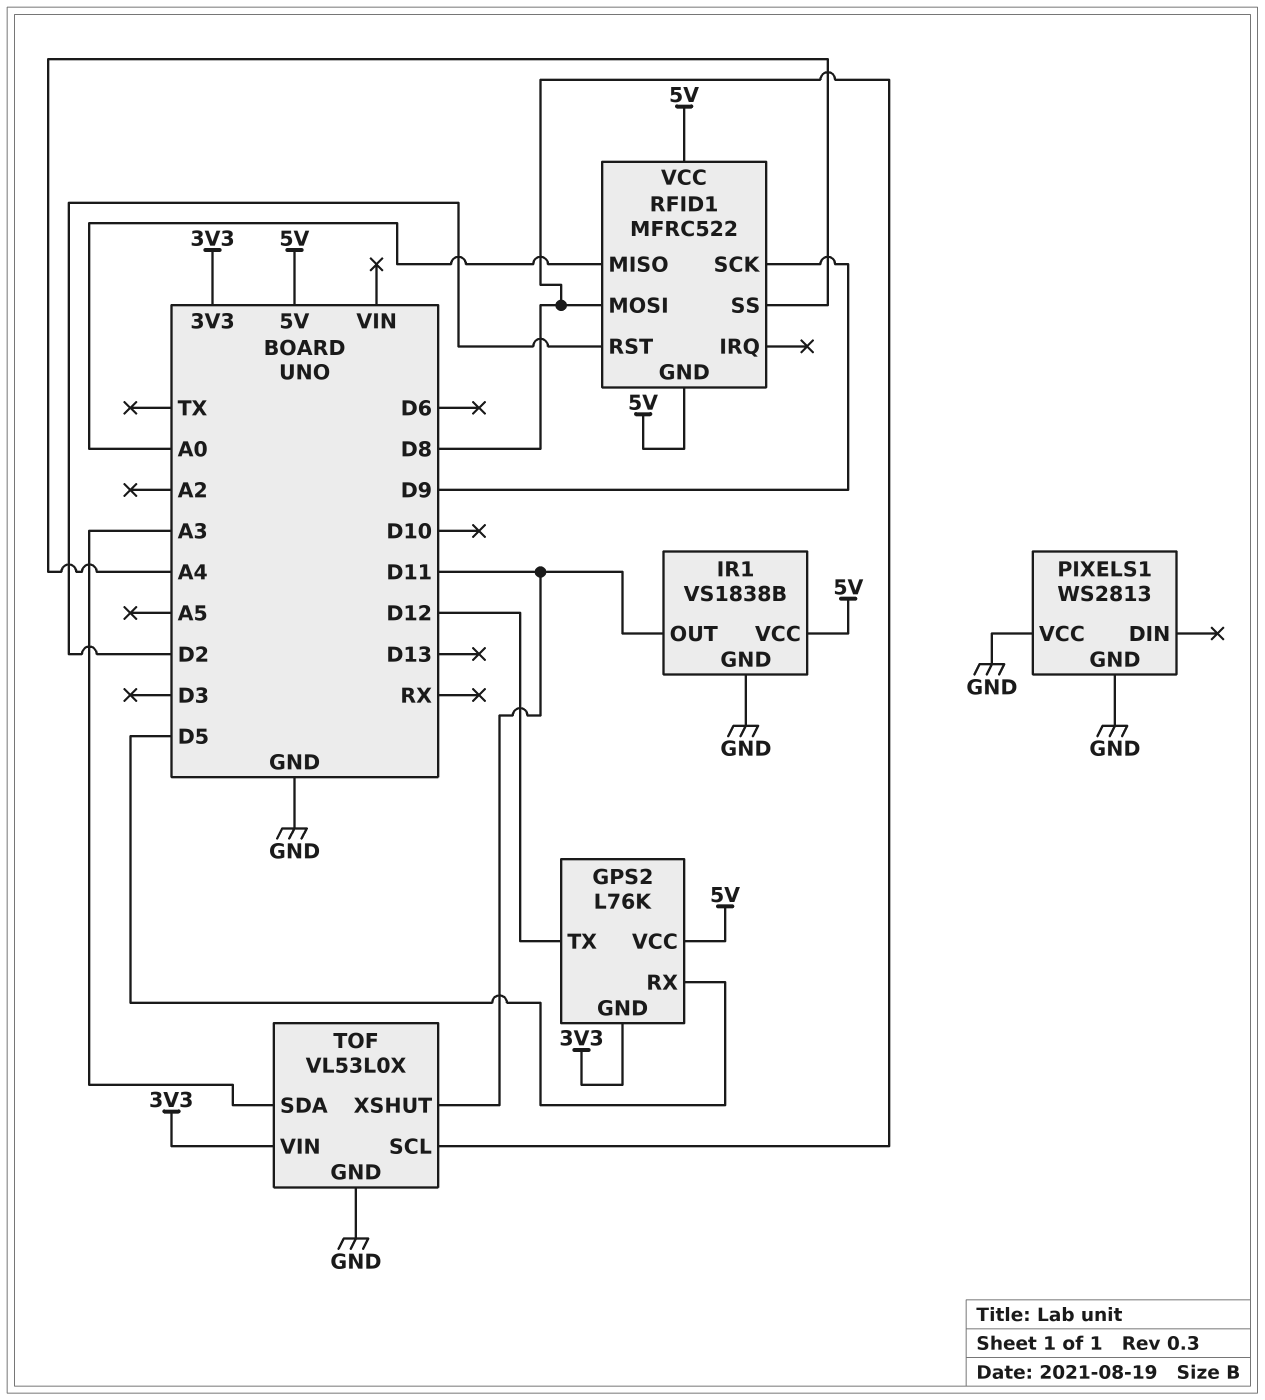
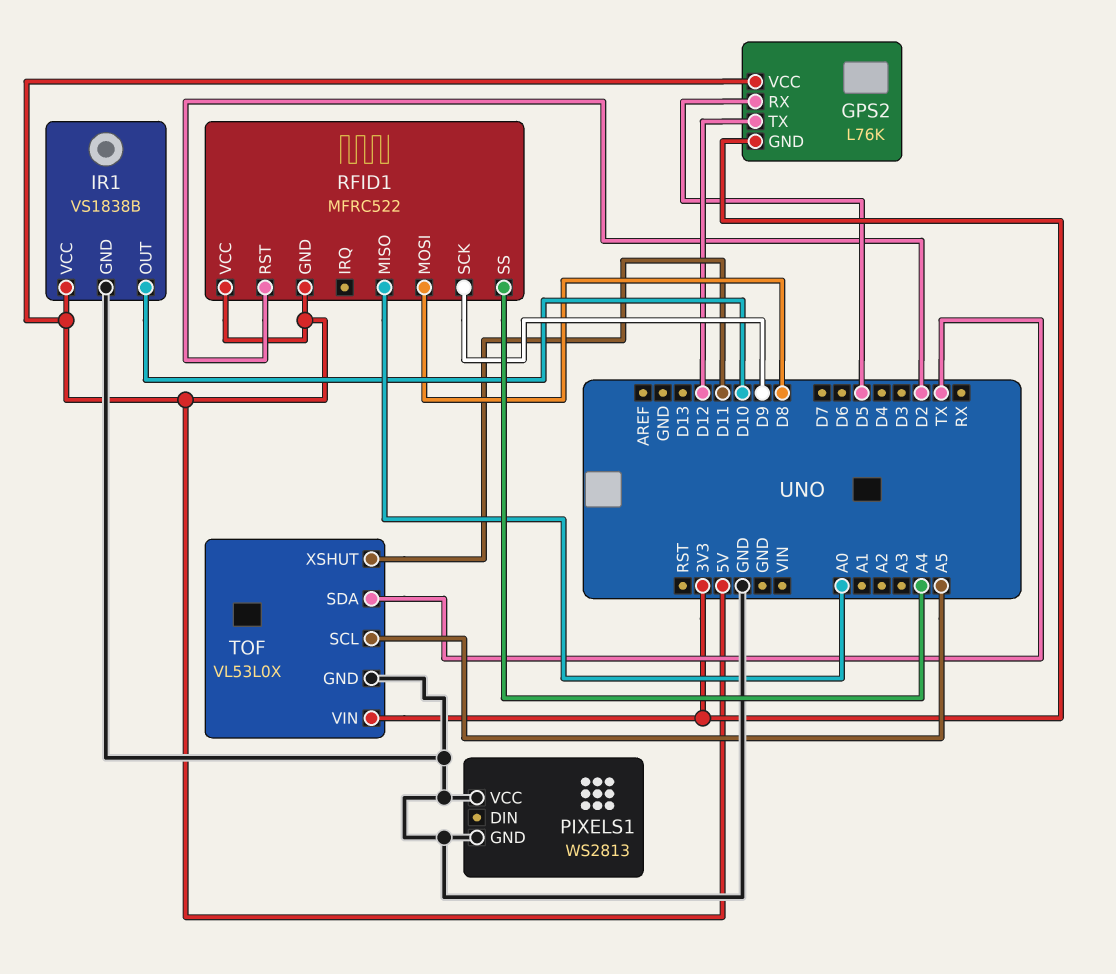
IR1 pin OUT: D11 -> D10
TOF pin SCL: D8 -> A5
TOF pin SDA: A3 -> TX

